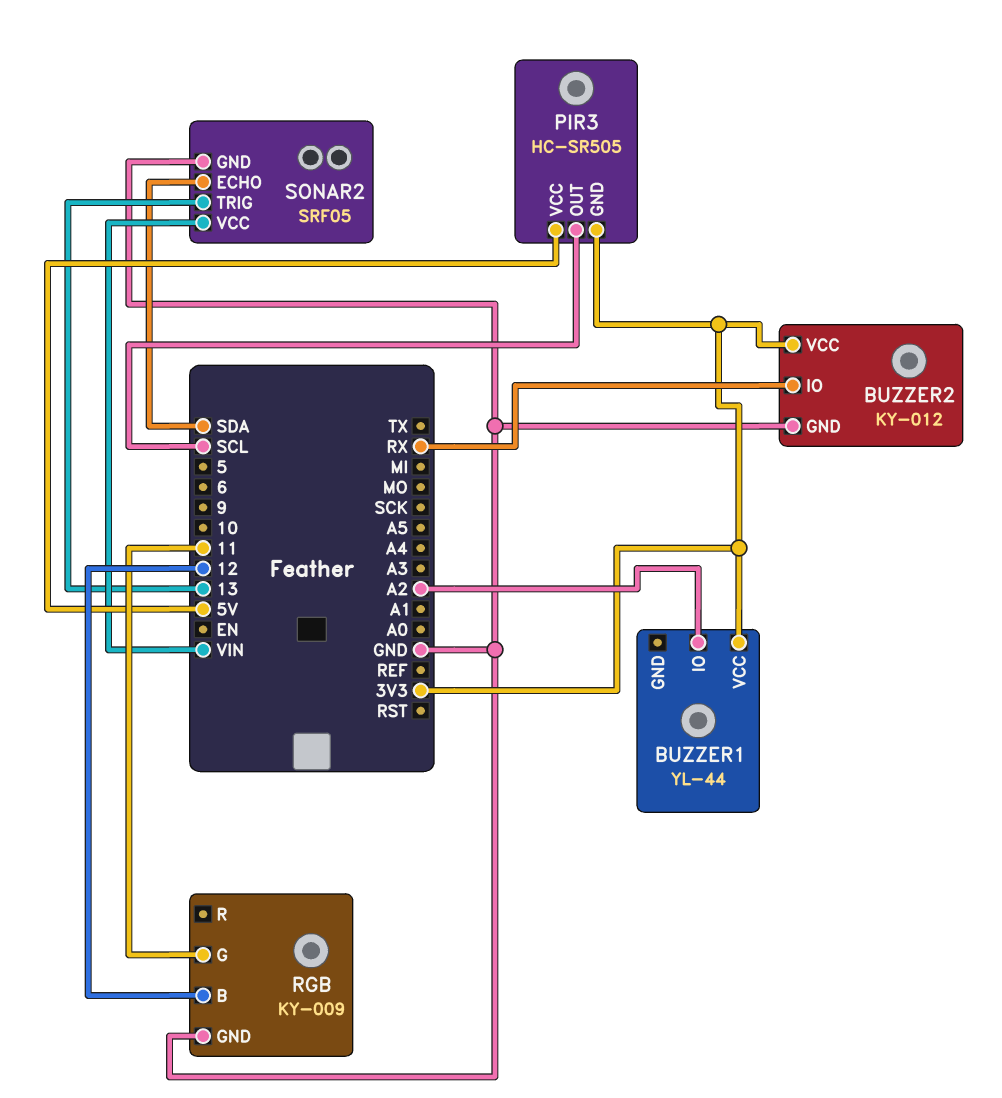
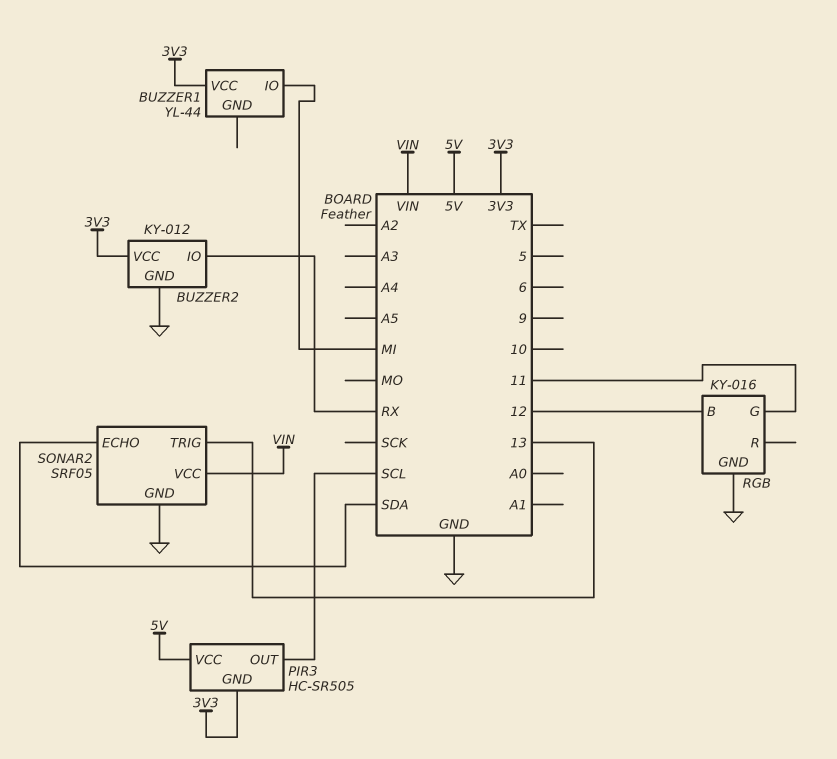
BUZZER1 pin IO: A2 -> MI
RGB: KY-009 -> KY-016

